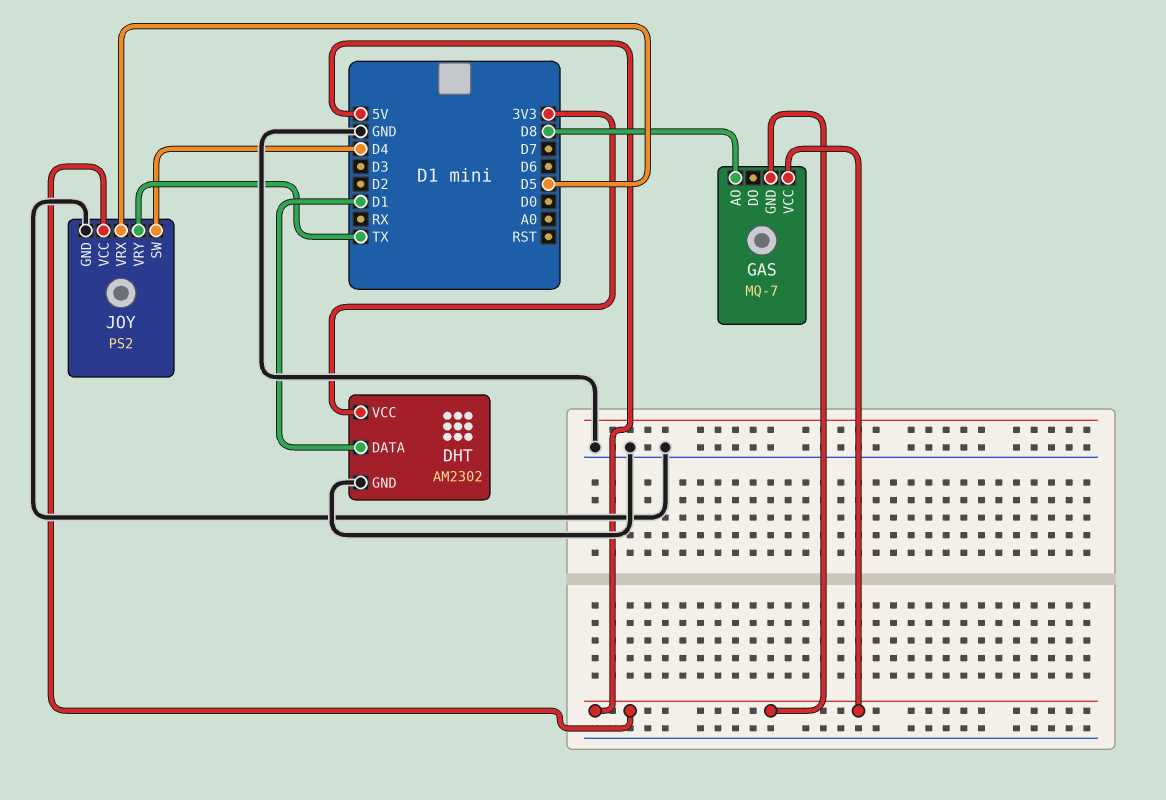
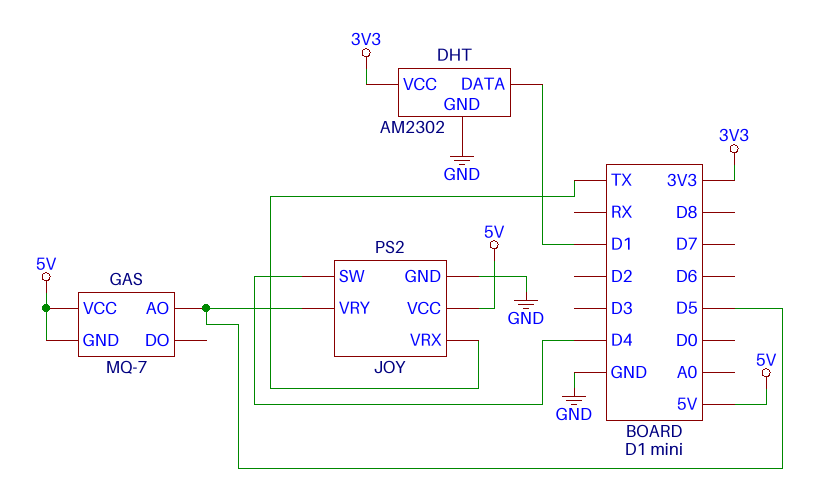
GAS pin AO: D8 -> D5
JOY pin VRX: D5 -> TX
JOY pin VRY: TX -> D5

